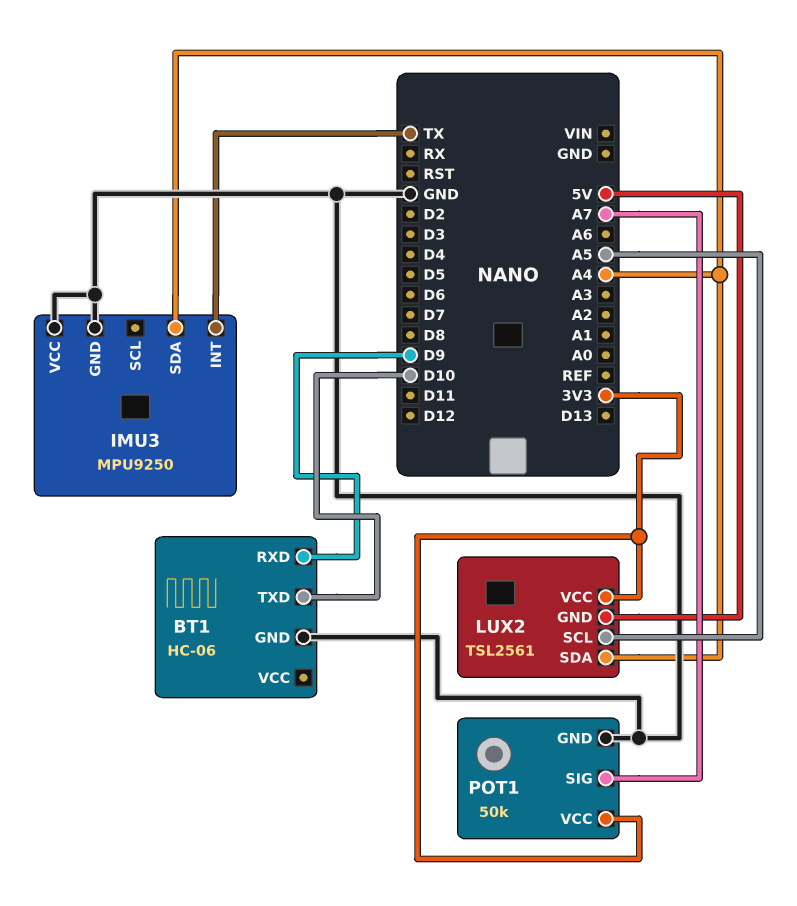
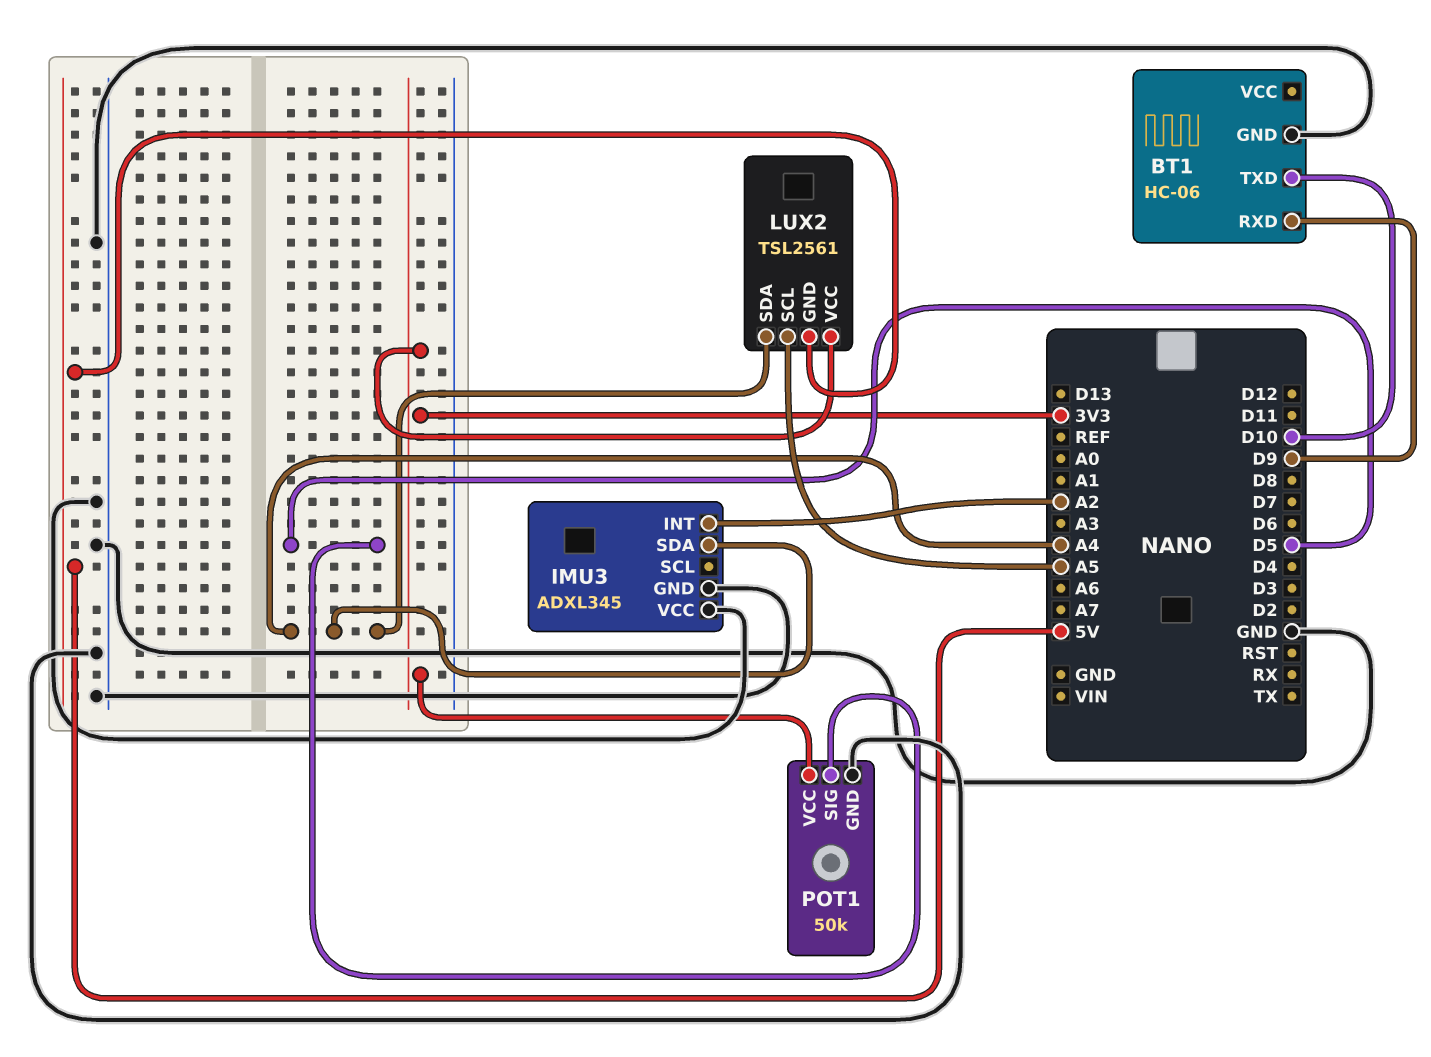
IMU3: MPU9250 -> ADXL345
IMU3 pin INT: TX -> A2
POT1 pin SIG: A7 -> D5

